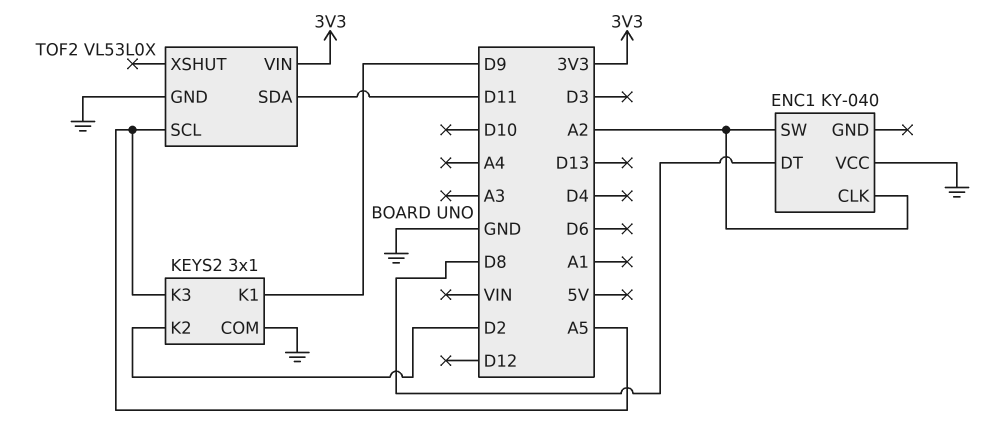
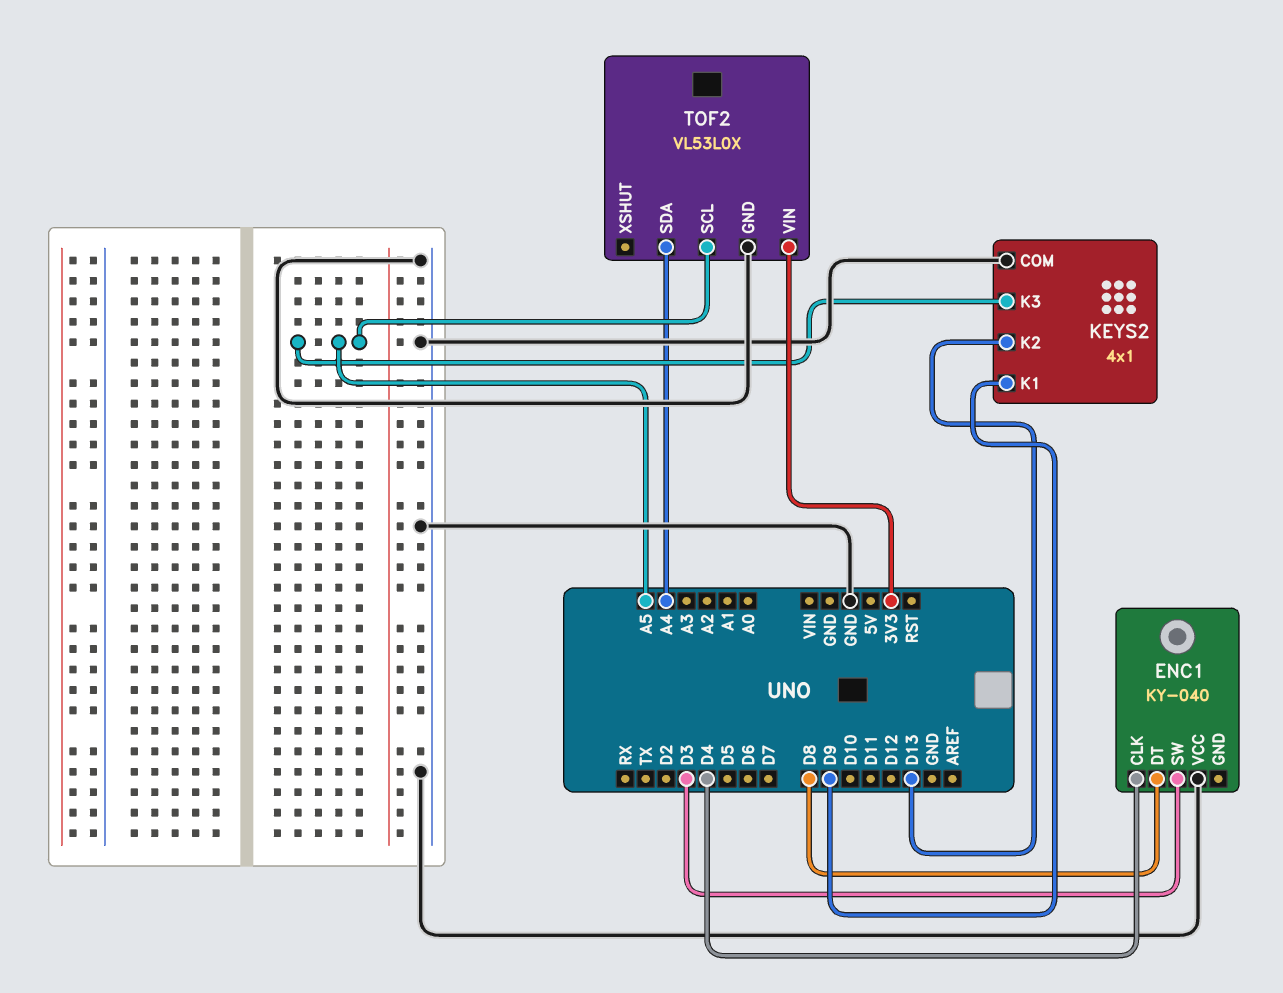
ENC1 pin CLK: A2 -> D4
ENC1 pin SW: A2 -> D3
KEYS2: 3x1 -> 4x1
KEYS2 pin K2: D2 -> D13
TOF2 pin SDA: D11 -> A4

